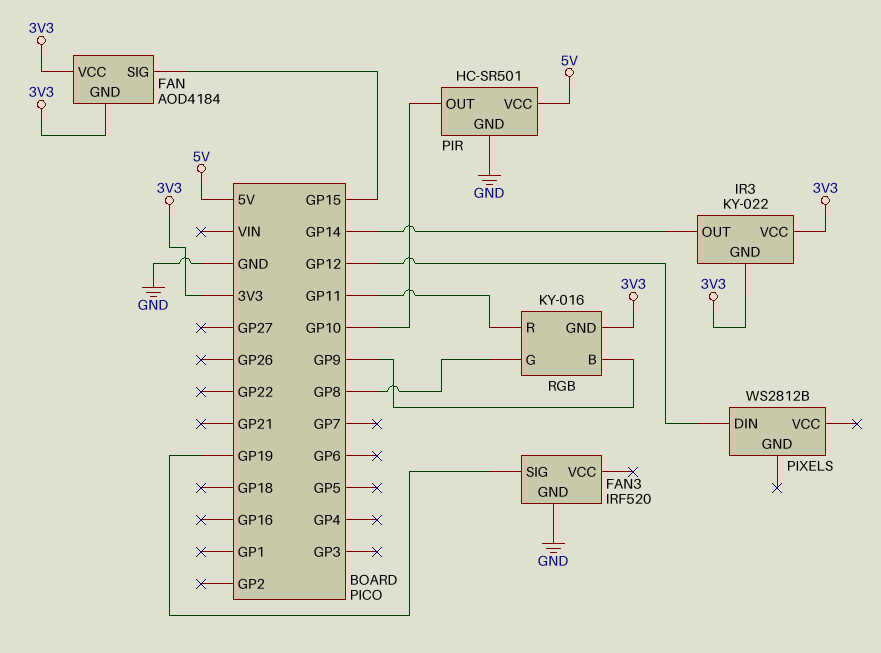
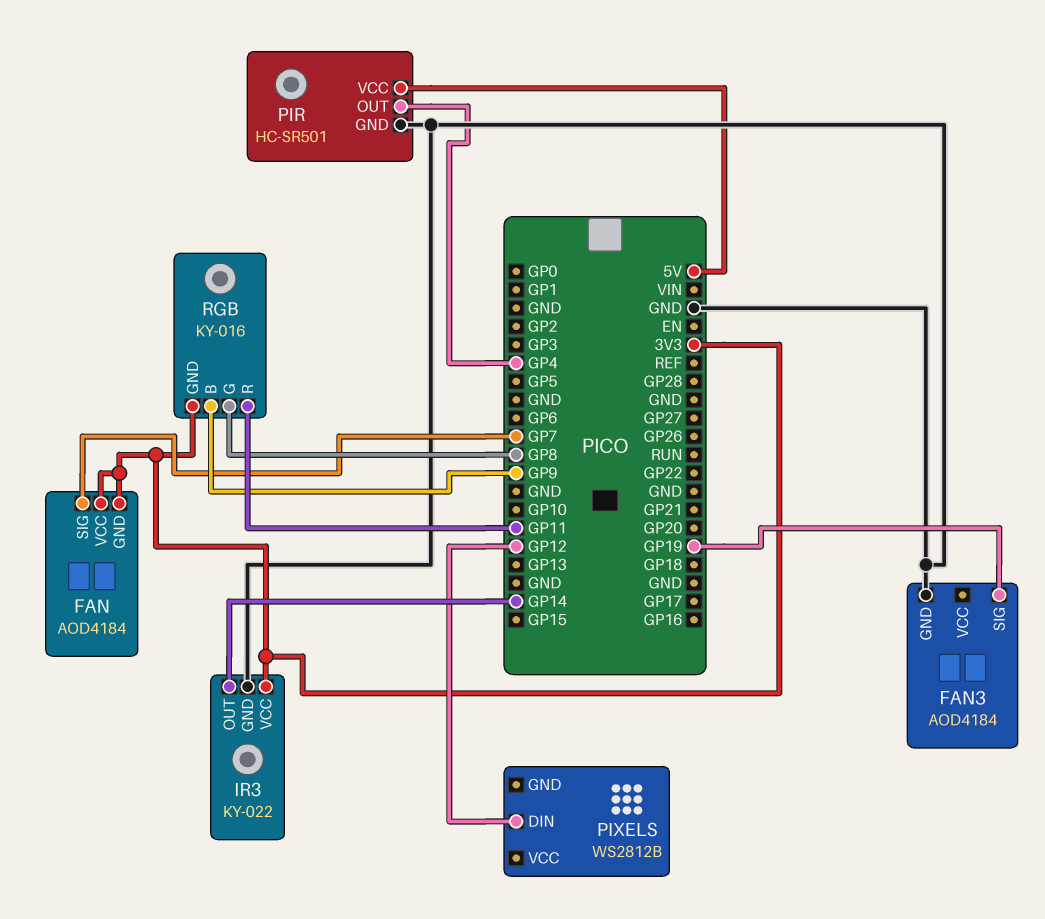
FAN pin SIG: GP15 -> GP7
FAN3: IRF520 -> AOD4184
IR3 pin GND: 3V3 -> GND
PIR pin OUT: GP10 -> GP4

